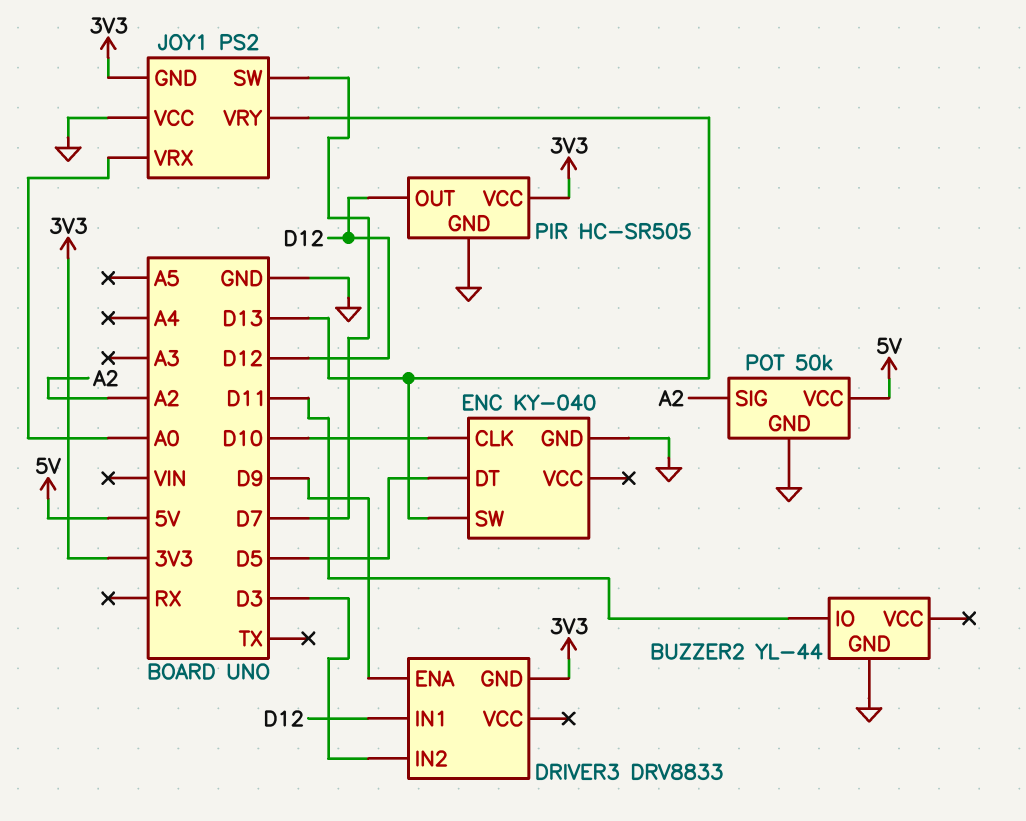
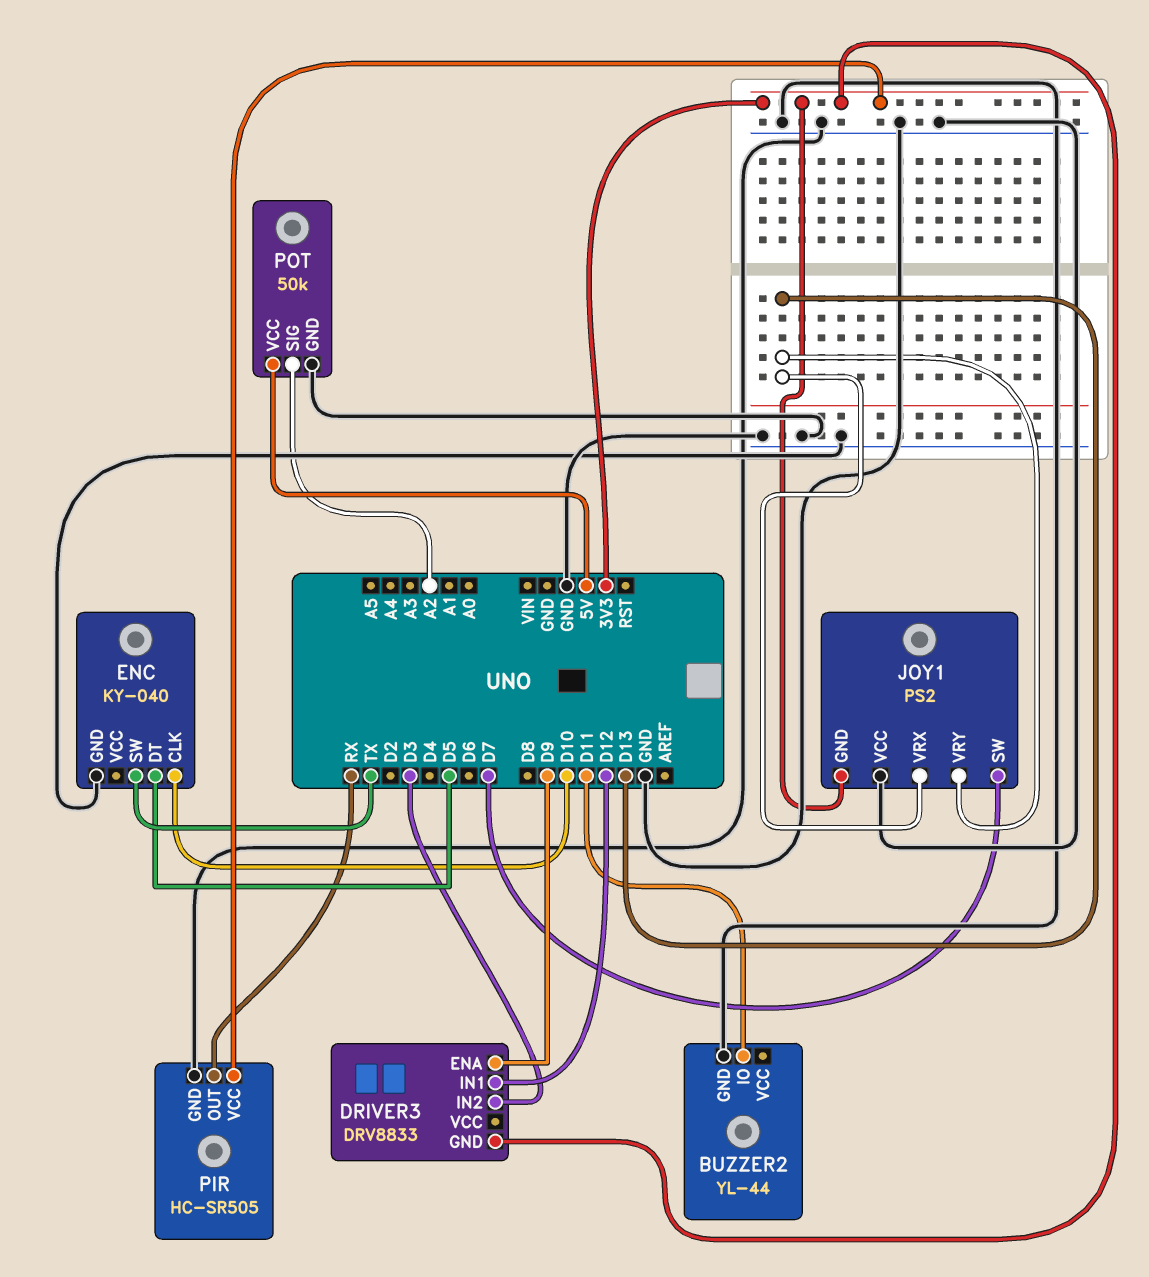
ENC pin SW: D13 -> TX
JOY1 pin VRX: A0 -> D13
PIR pin OUT: D12 -> RX

